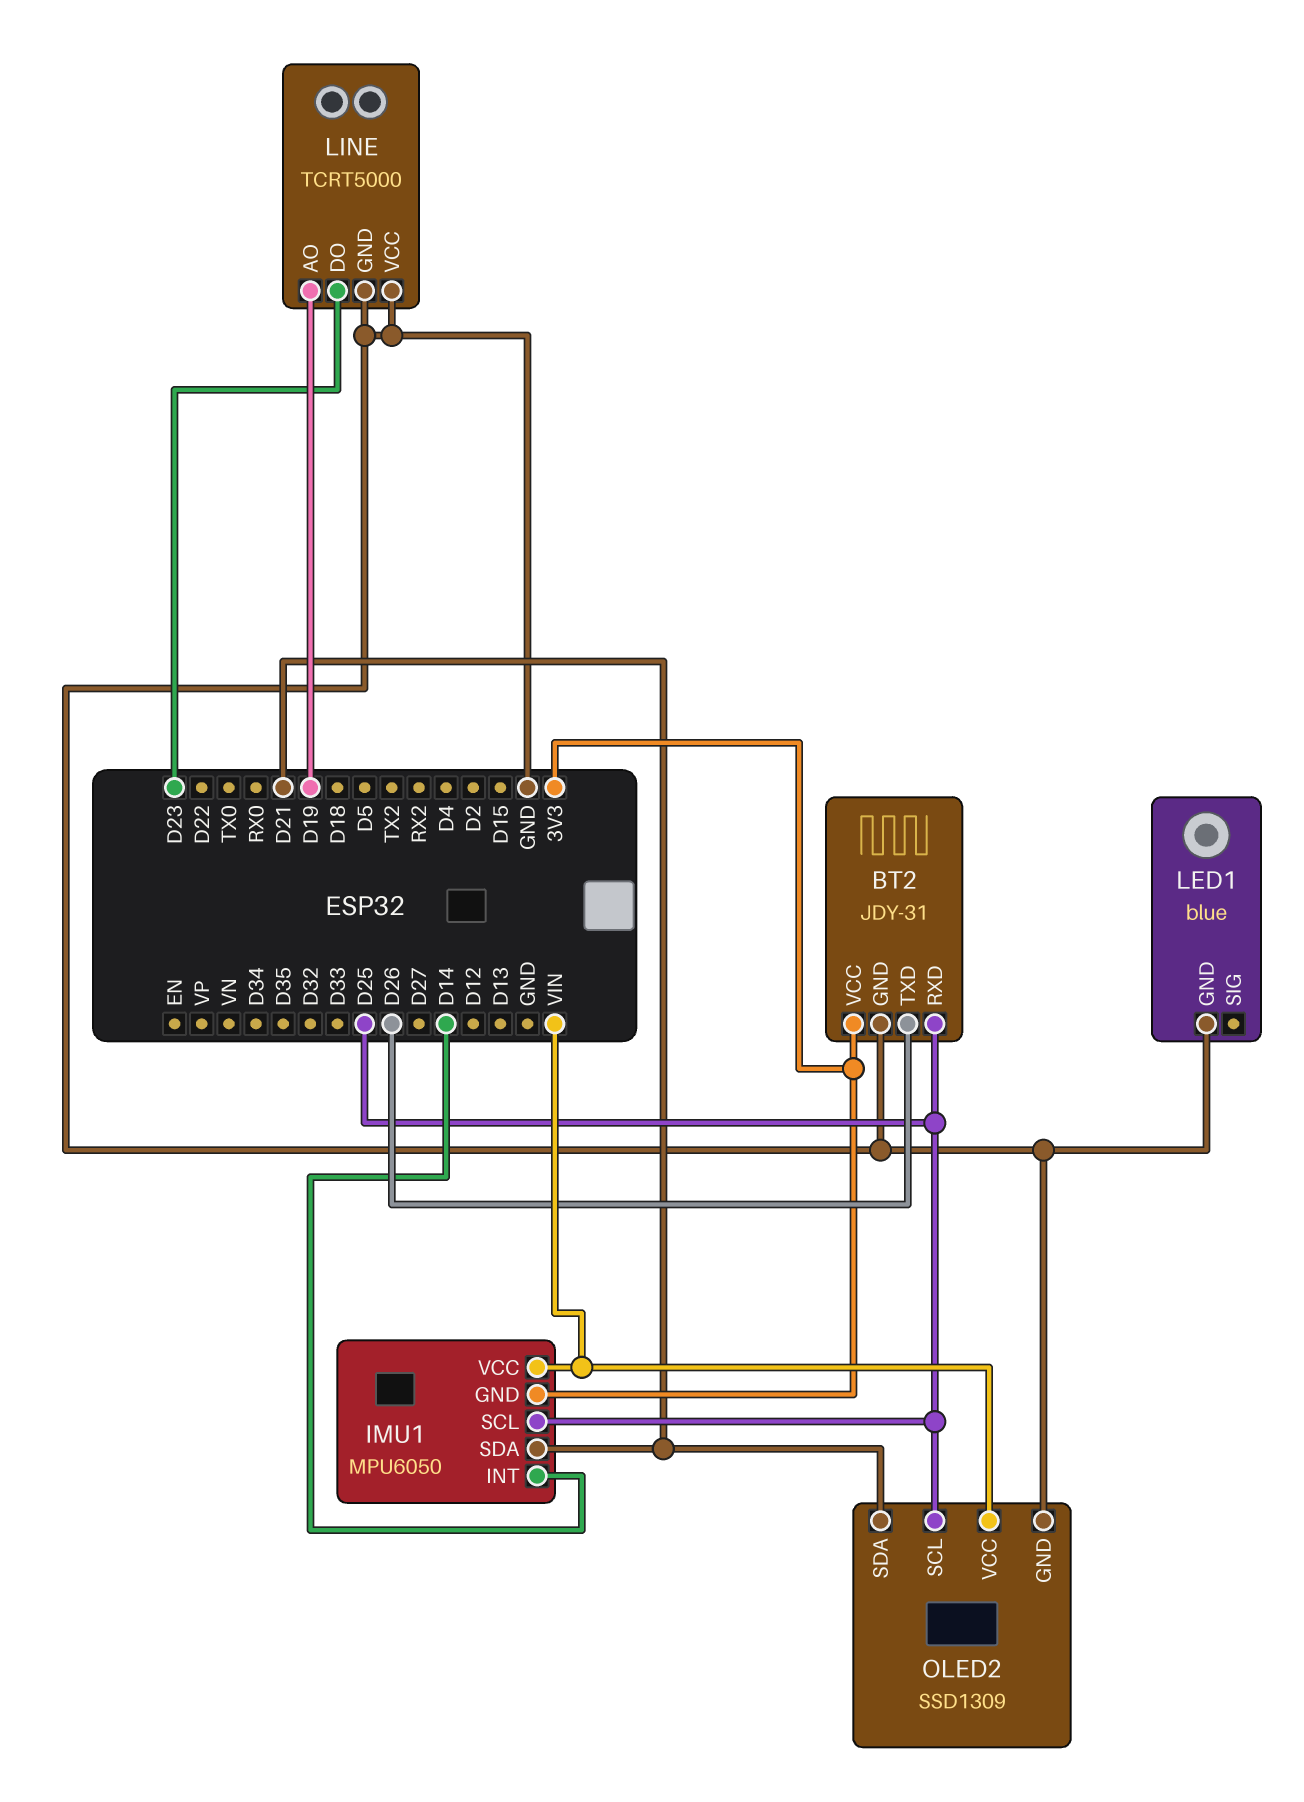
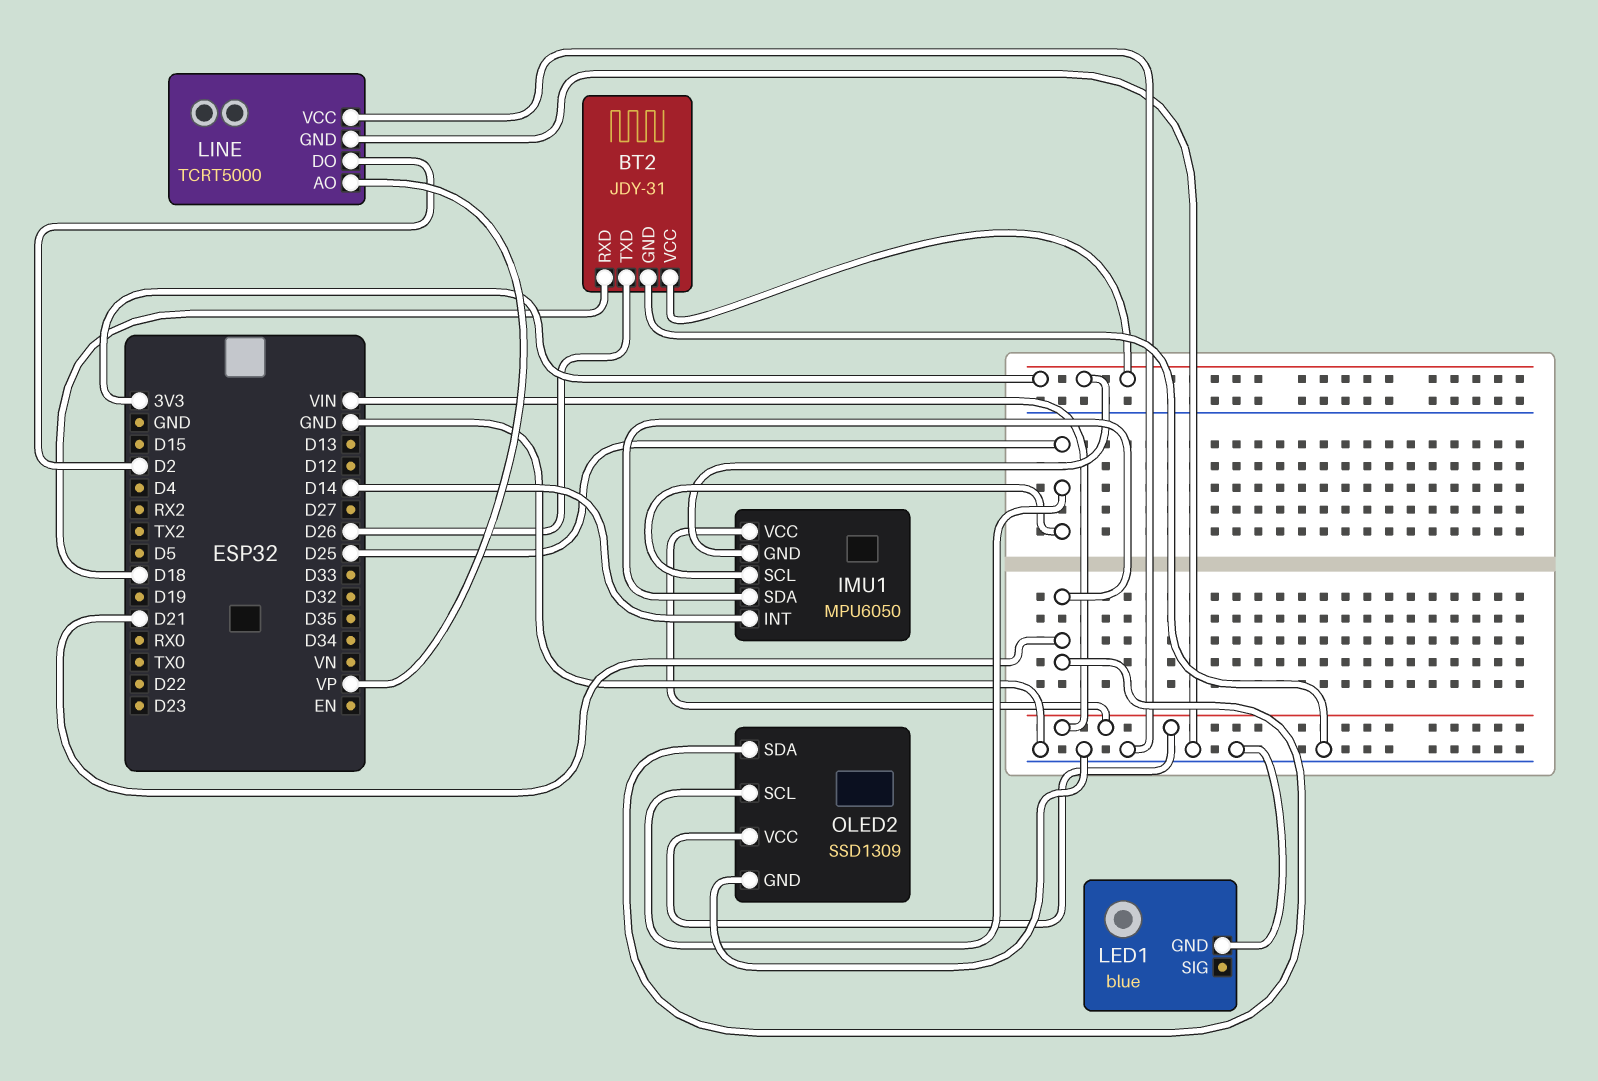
BT2 pin RXD: D25 -> D18
LINE pin AO: D19 -> VP
LINE pin DO: D23 -> D2

